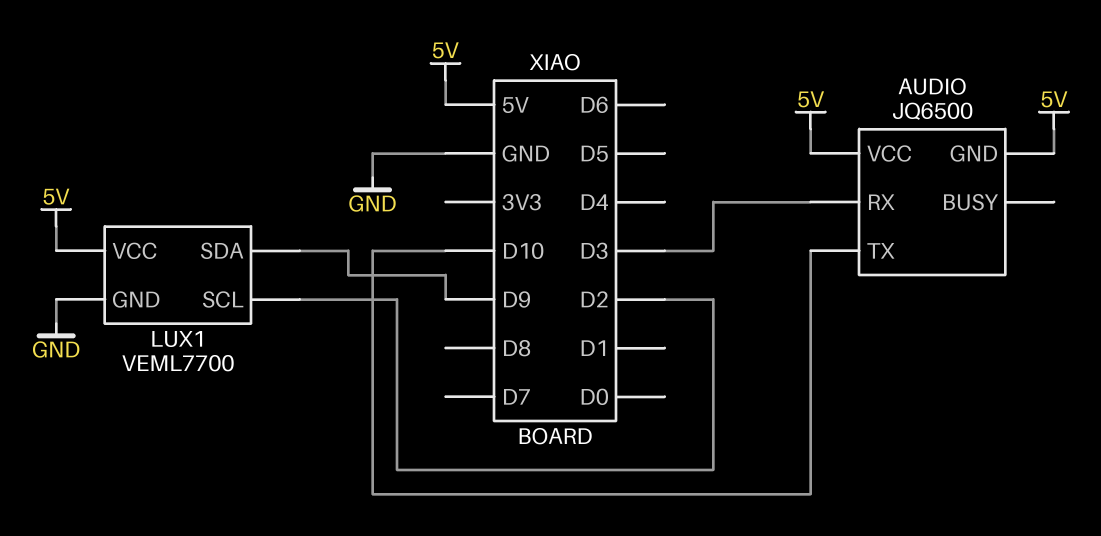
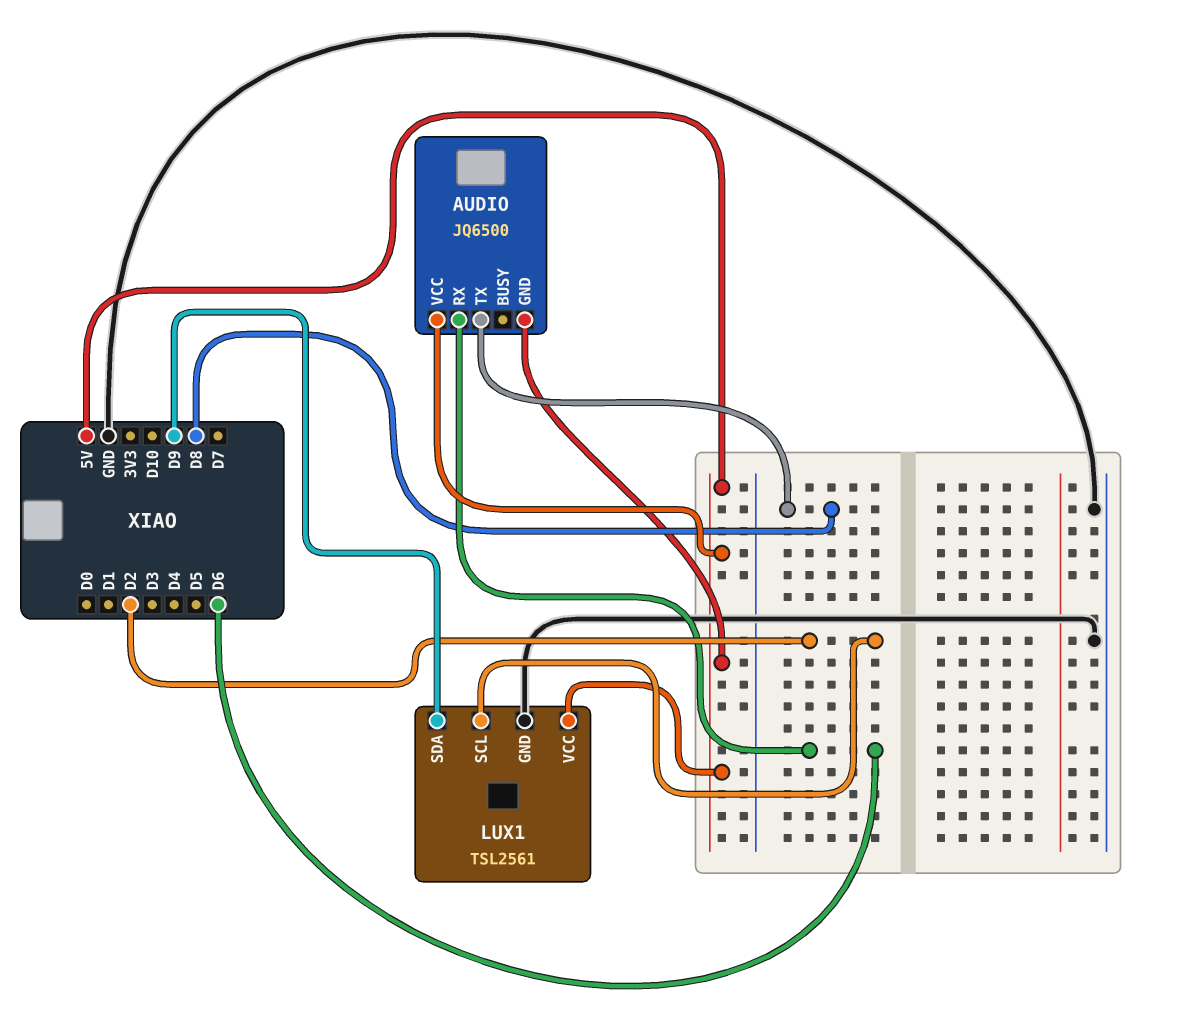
AUDIO pin RX: D3 -> D6
AUDIO pin TX: D10 -> D8
LUX1: VEML7700 -> TSL2561

